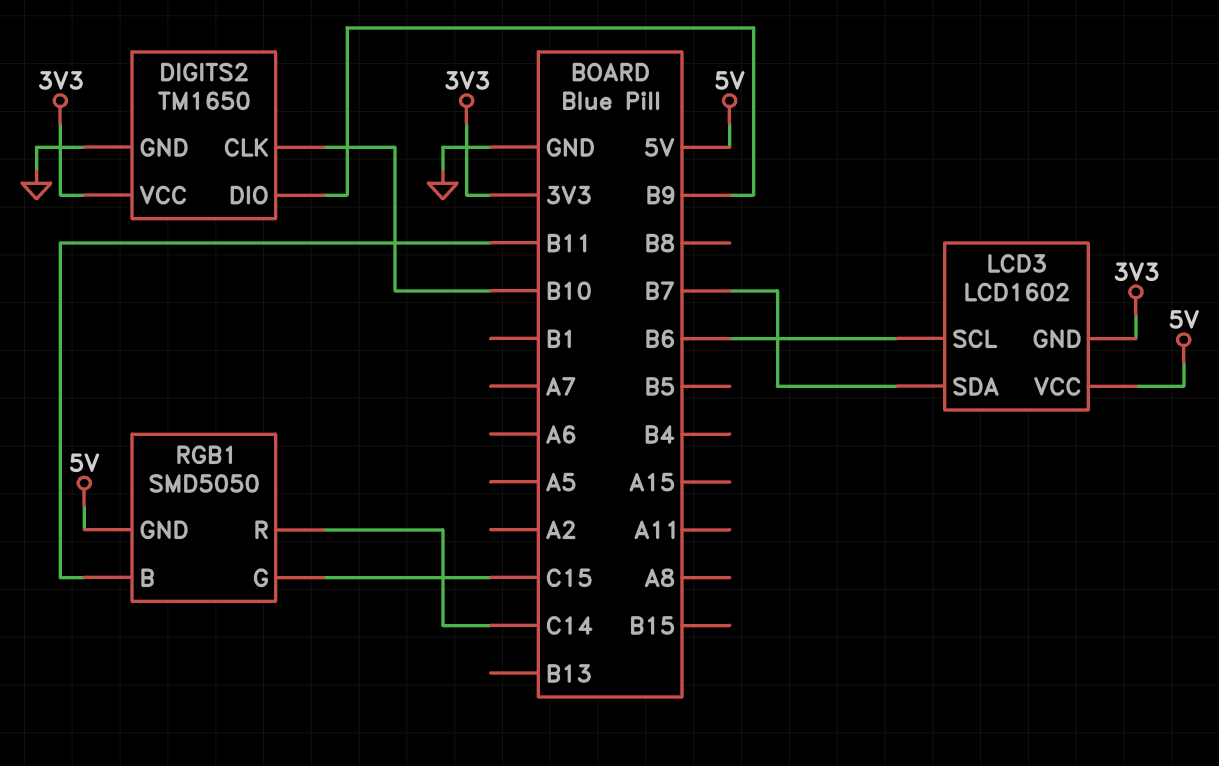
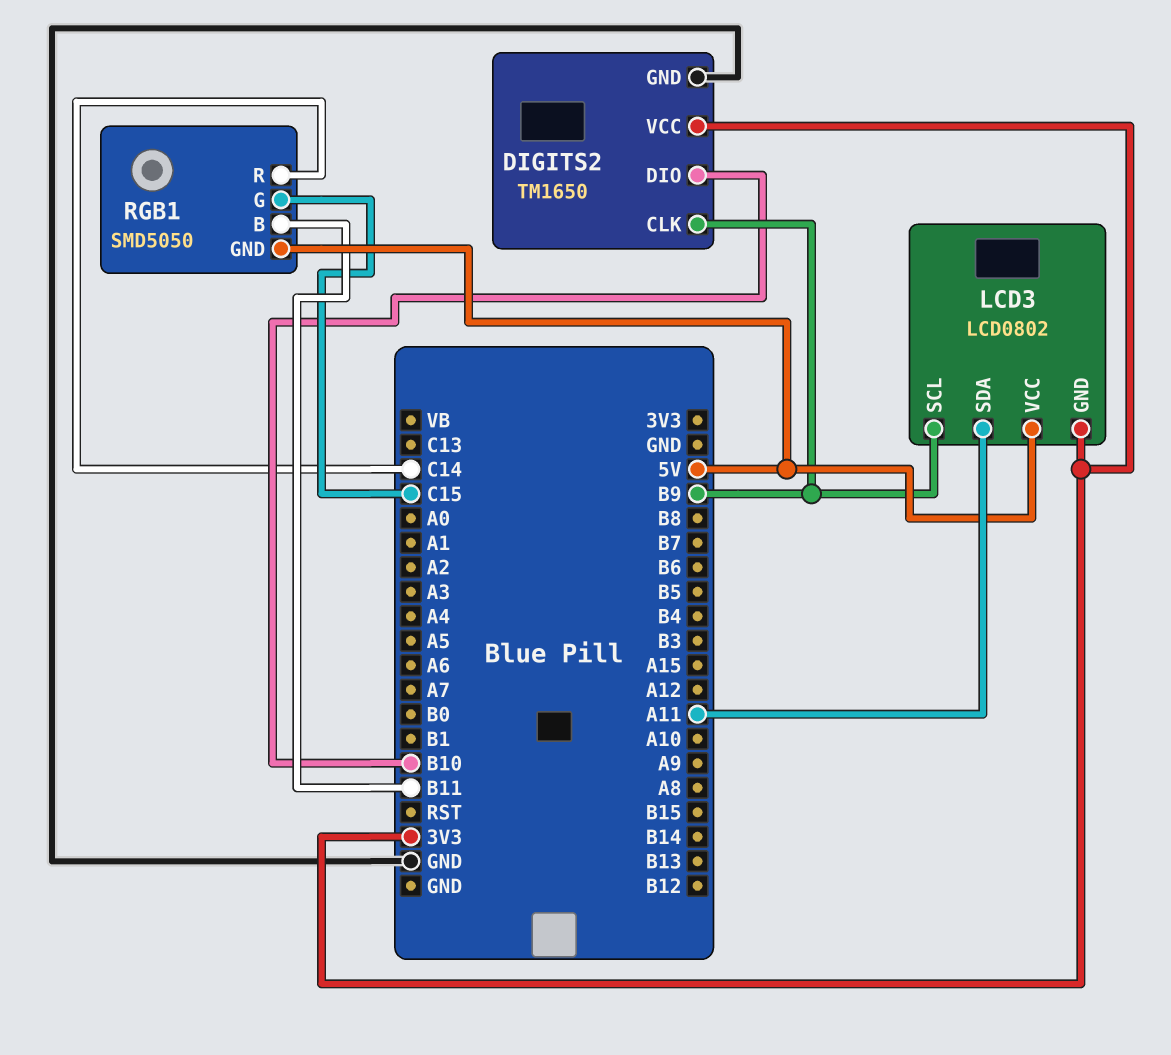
DIGITS2 pin CLK: B10 -> B9
DIGITS2 pin DIO: B9 -> B10
LCD3: LCD1602 -> LCD0802
LCD3 pin SCL: B6 -> B9
LCD3 pin SDA: B7 -> A11

